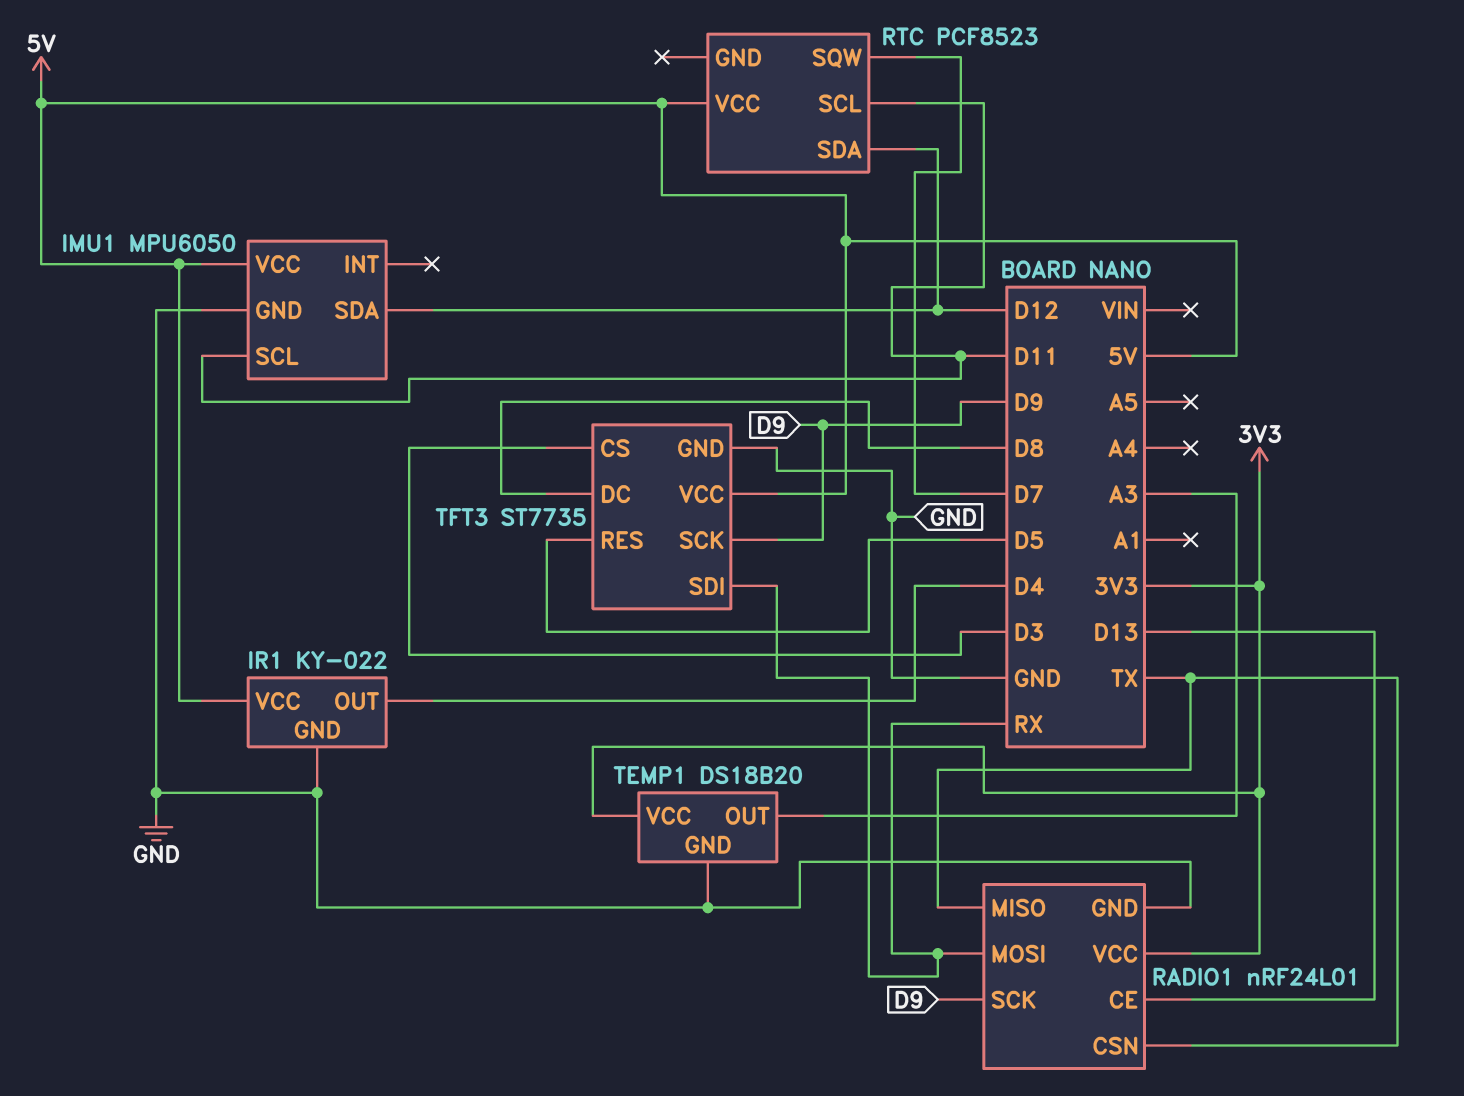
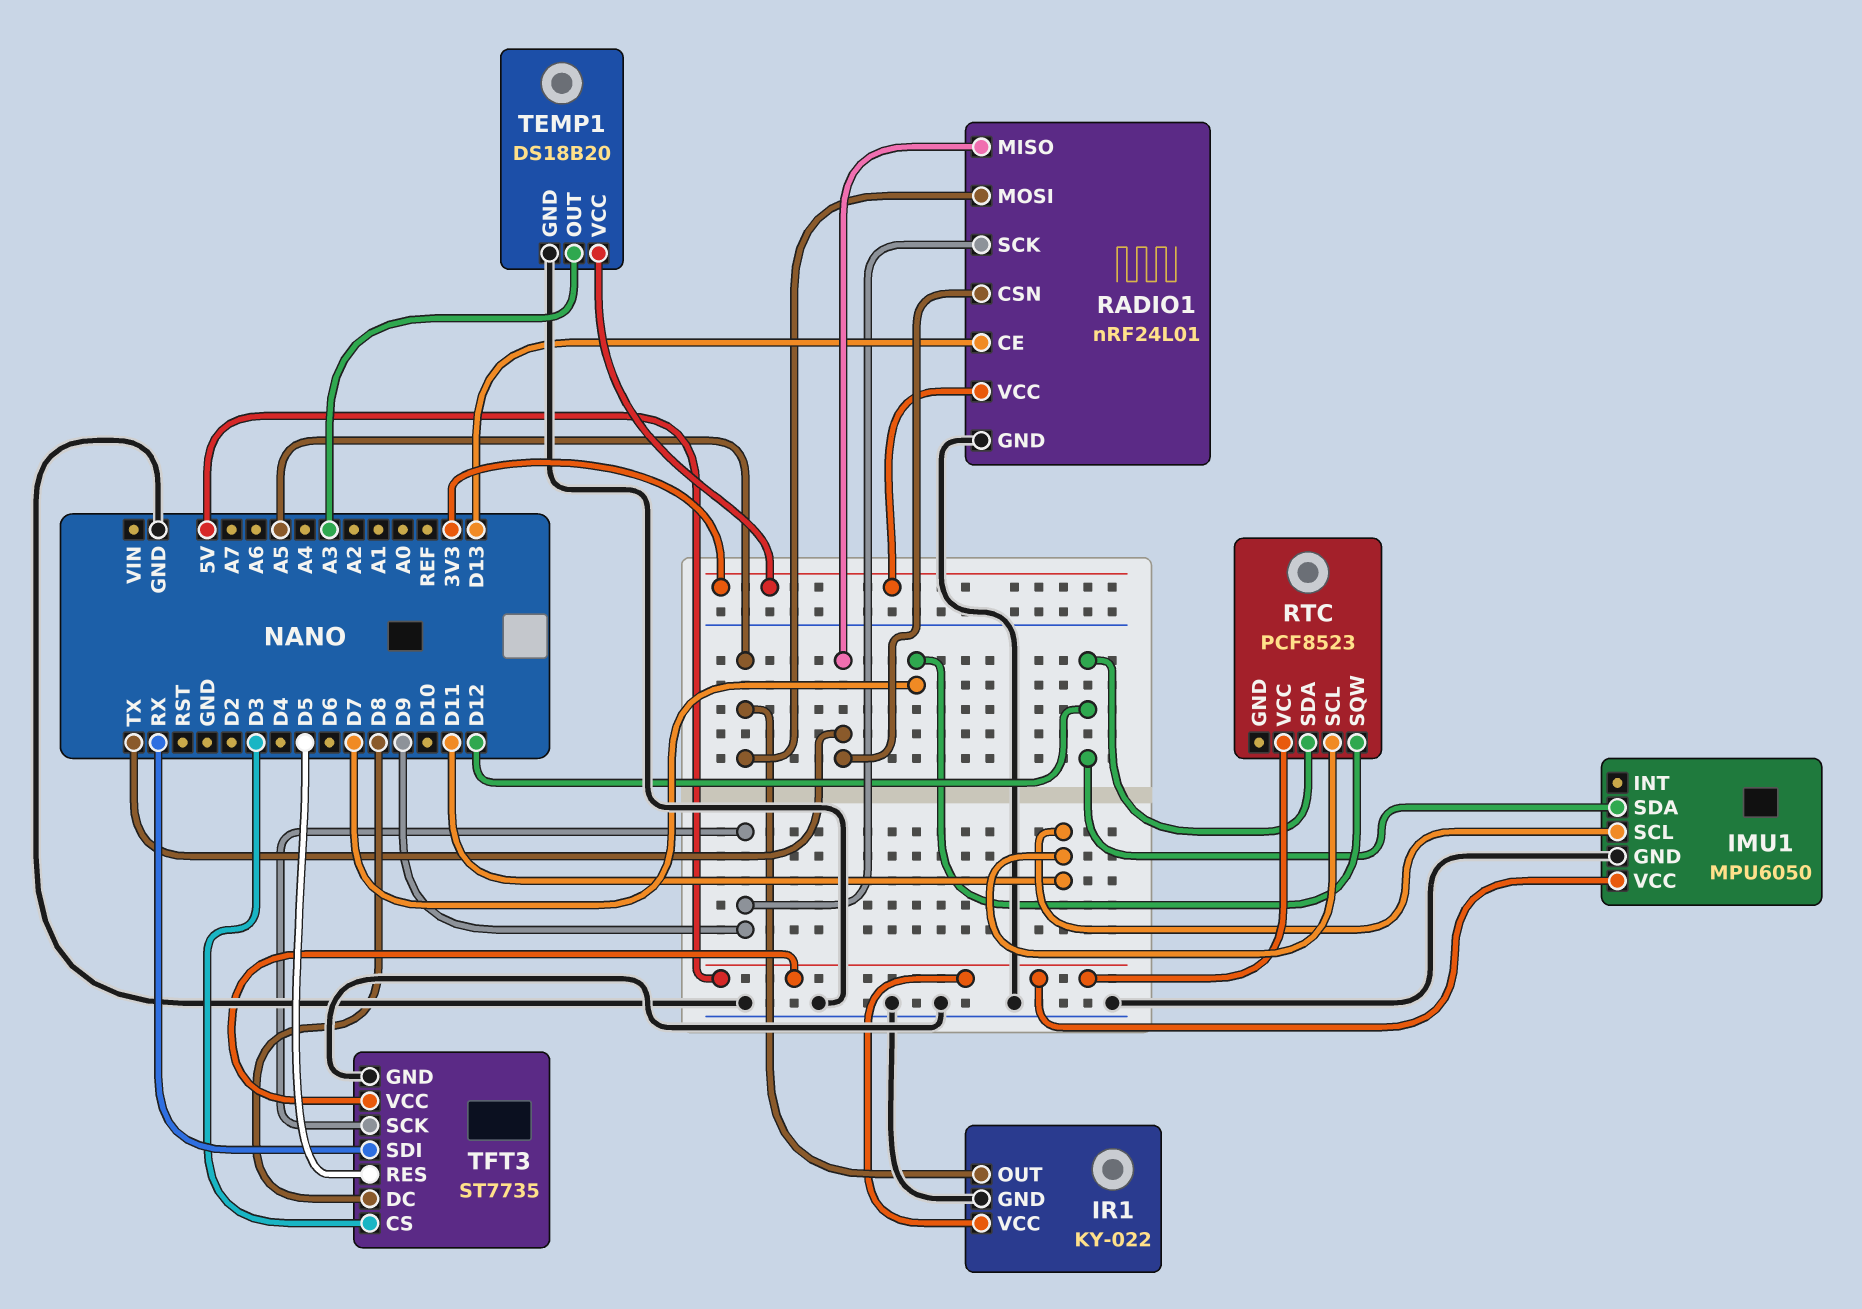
IR1 pin OUT: D4 -> A5
RADIO1 pin MOSI: RX -> A5

